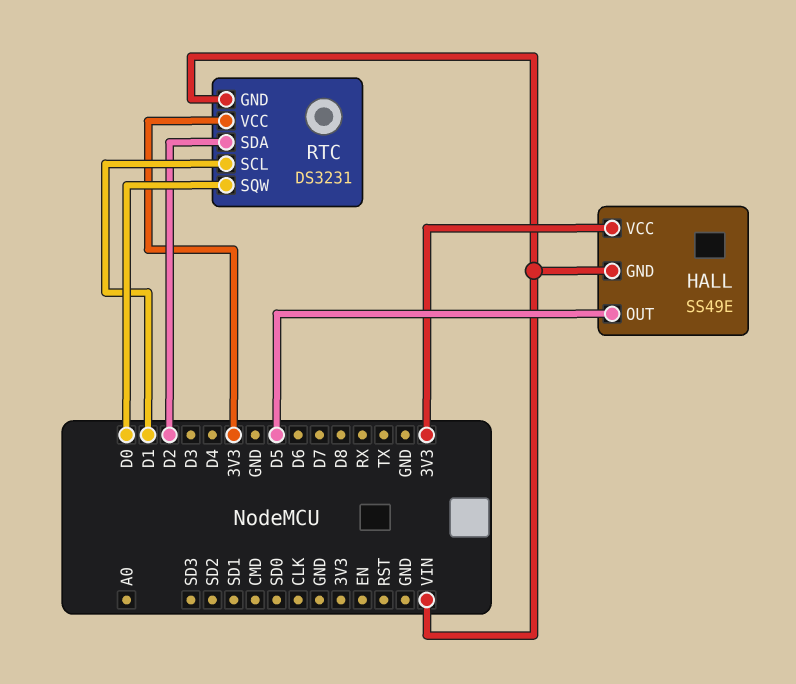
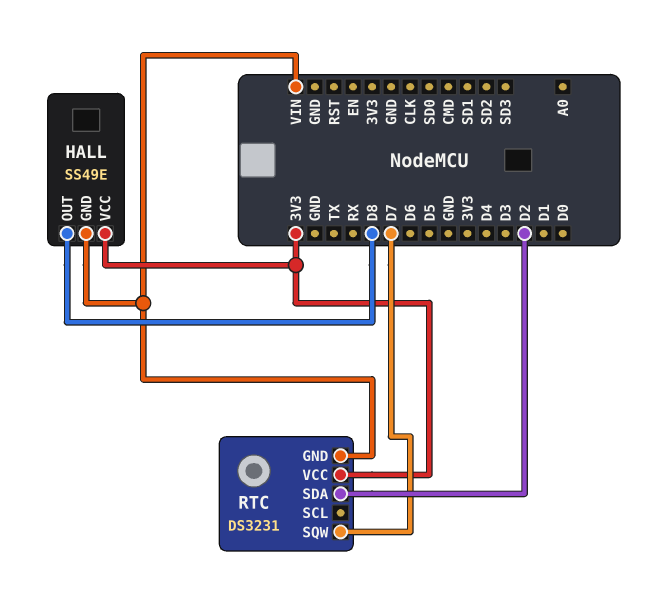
HALL pin OUT: D5 -> D8
RTC pin SCL: D1 -> none
RTC pin SQW: D0 -> D7

